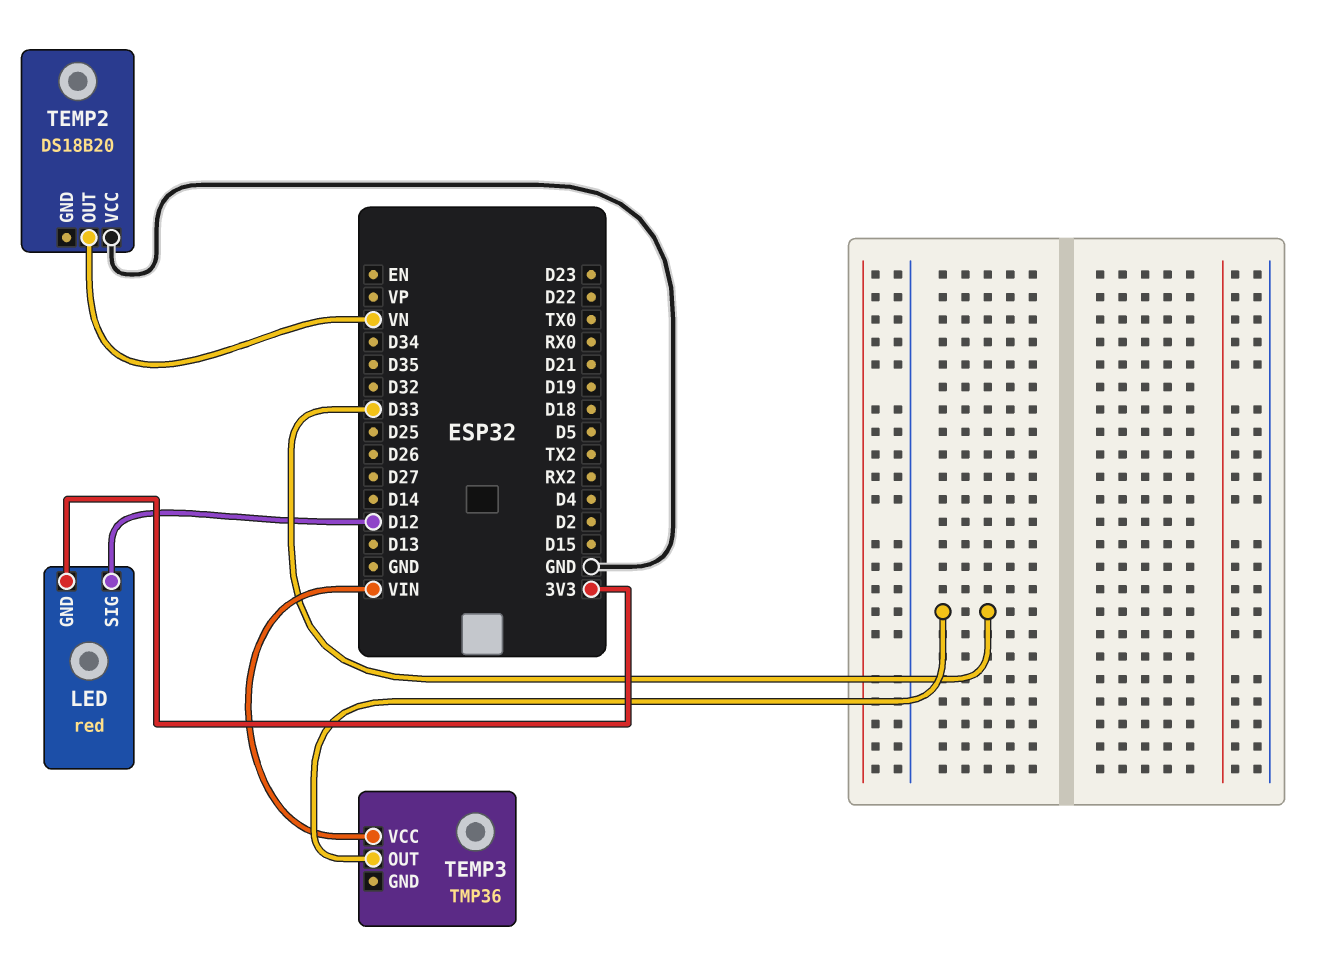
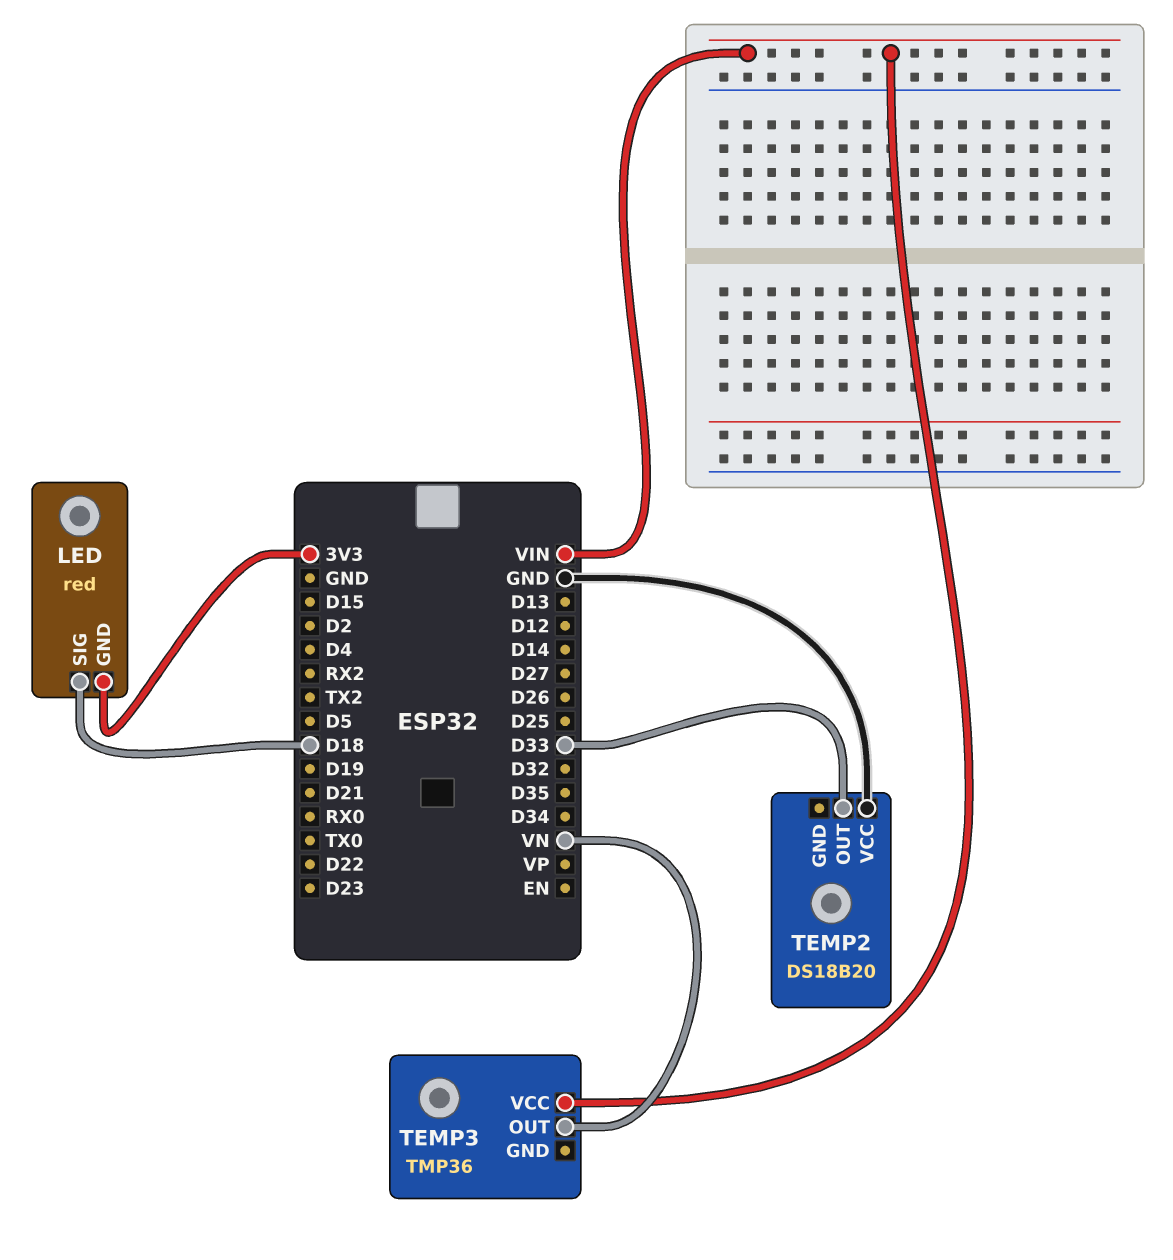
LED pin SIG: D12 -> D18
TEMP2 pin OUT: VN -> D33
TEMP3 pin OUT: D33 -> VN

